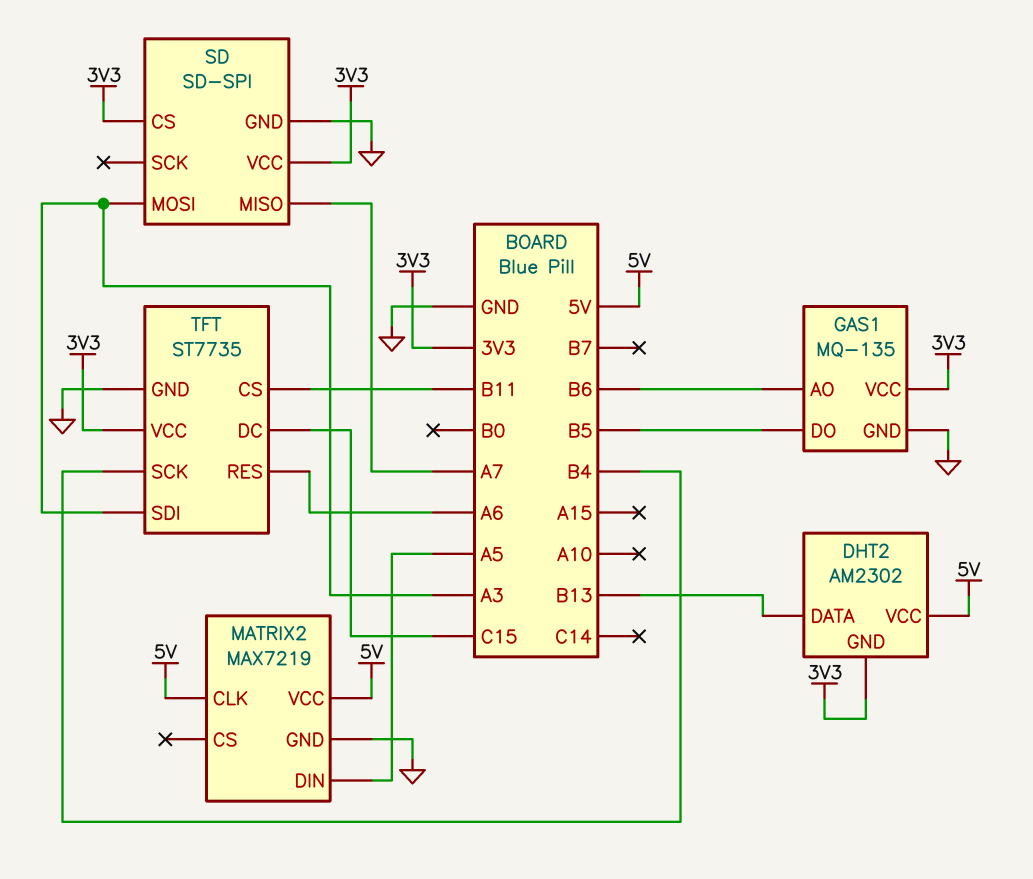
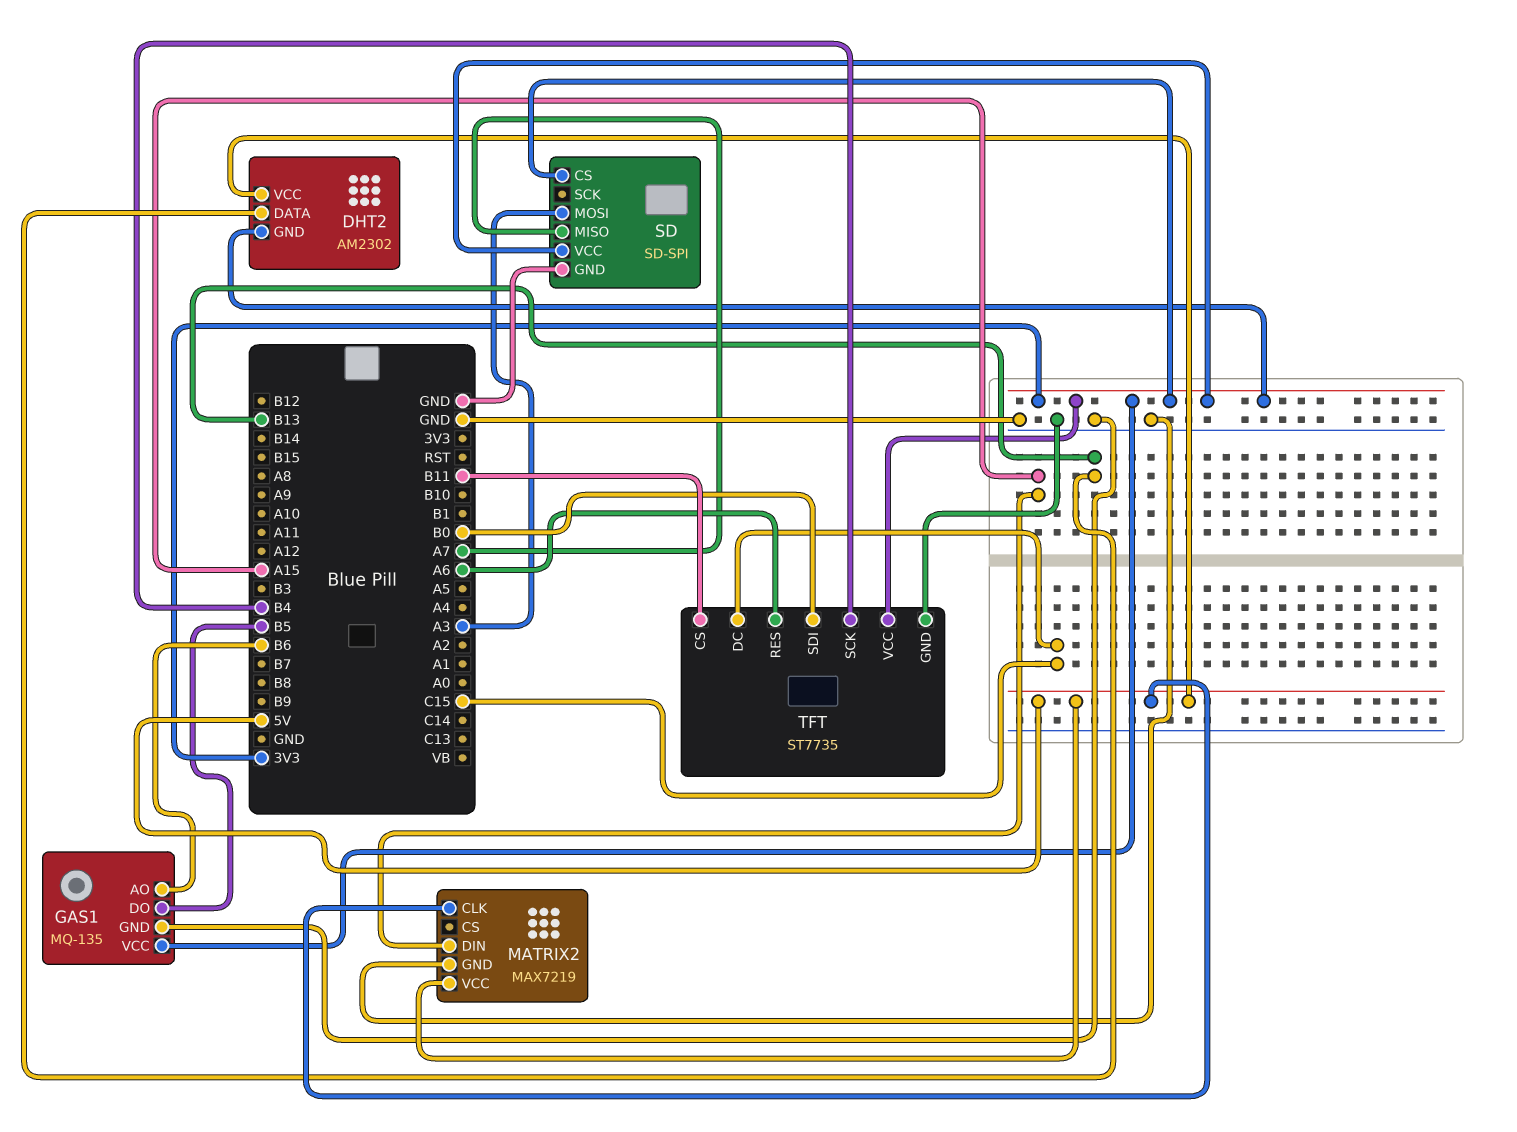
MATRIX2 pin DIN: A5 -> A15
TFT pin SDI: A3 -> B0

